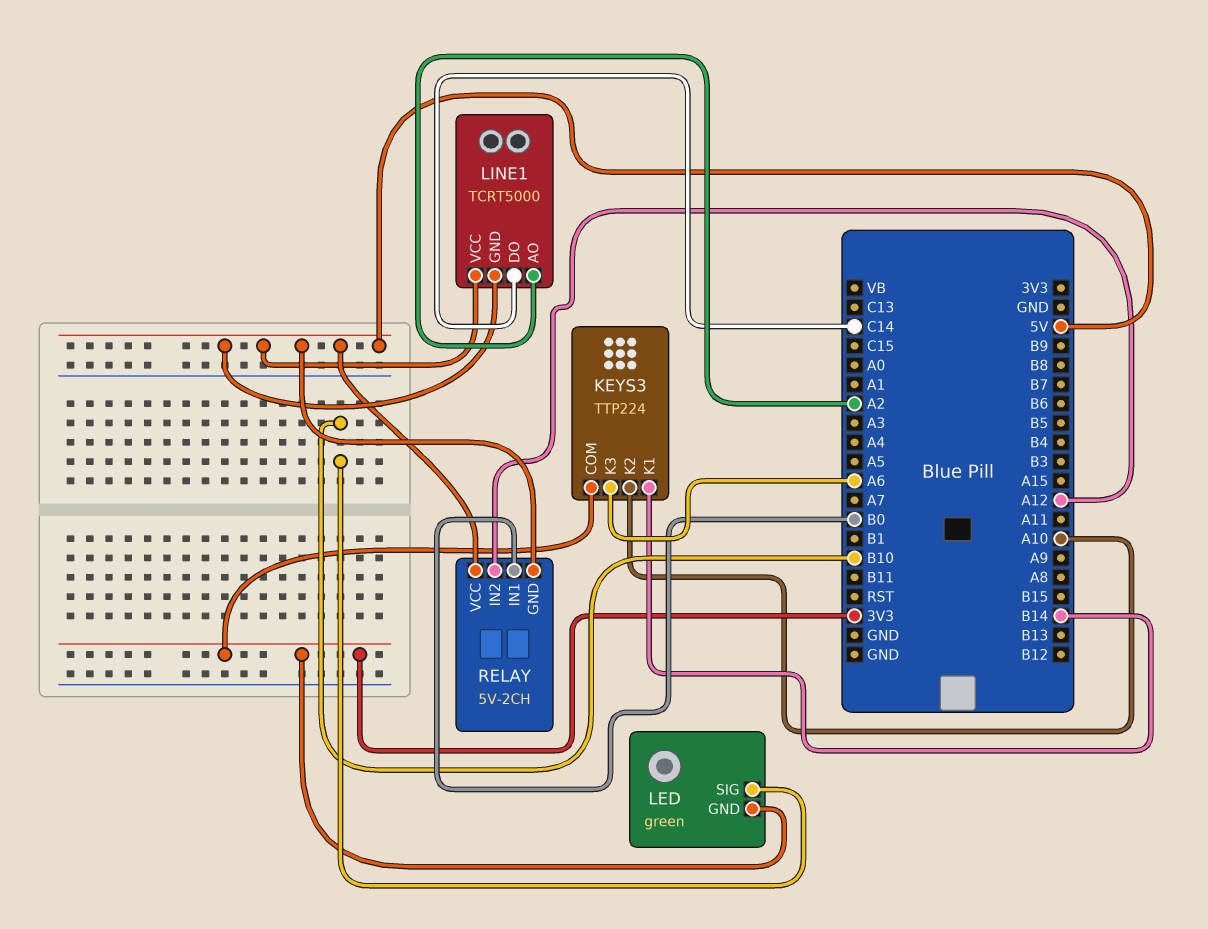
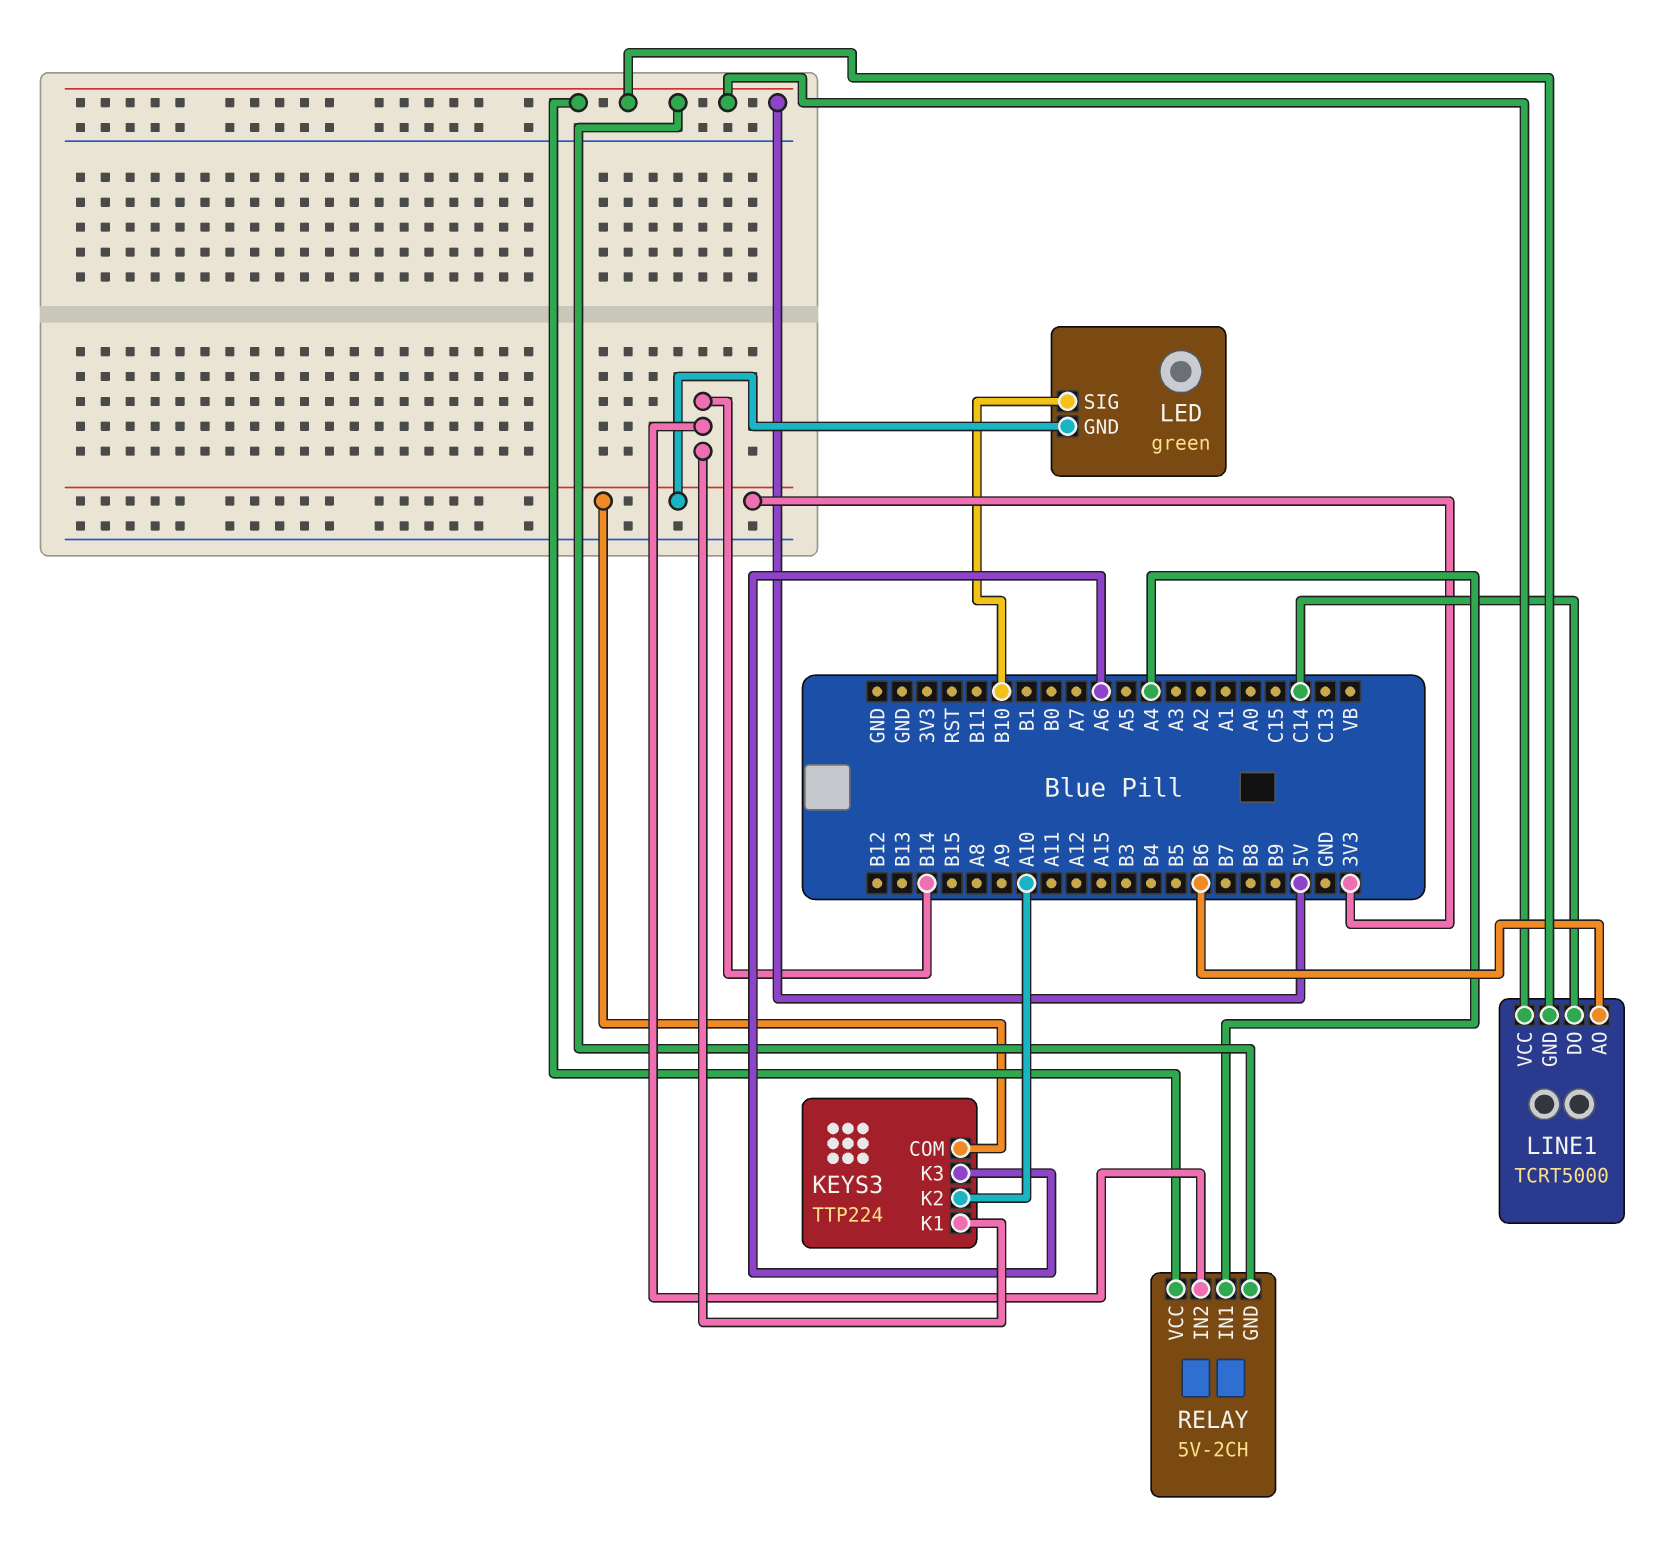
LINE1 pin AO: A2 -> B6
RELAY pin IN1: B0 -> A4
RELAY pin IN2: A12 -> B14

